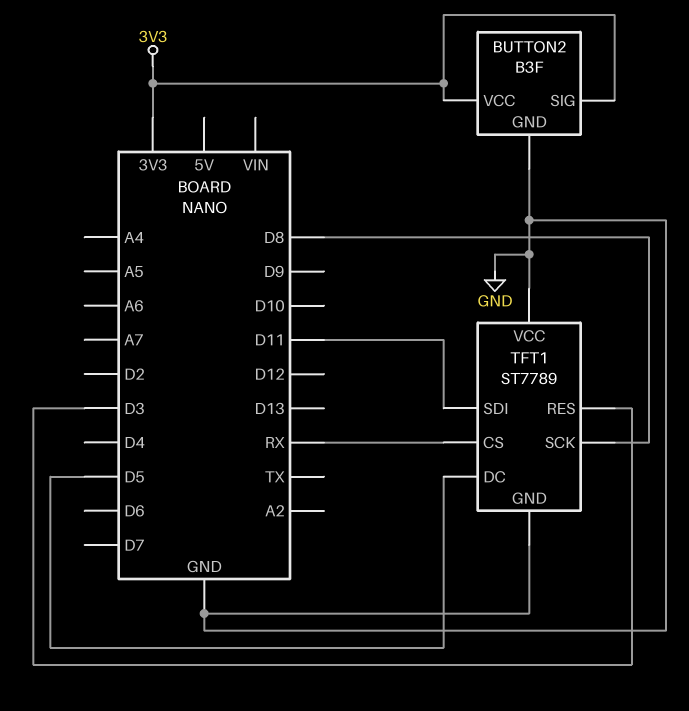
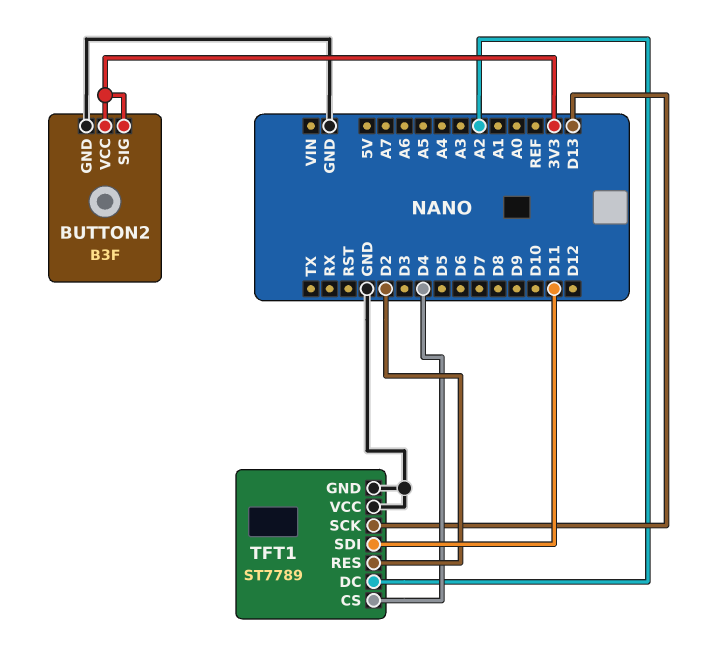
TFT1 pin CS: RX -> D4
TFT1 pin DC: D5 -> A2
TFT1 pin RES: D3 -> D2
TFT1 pin SCK: D8 -> D13

